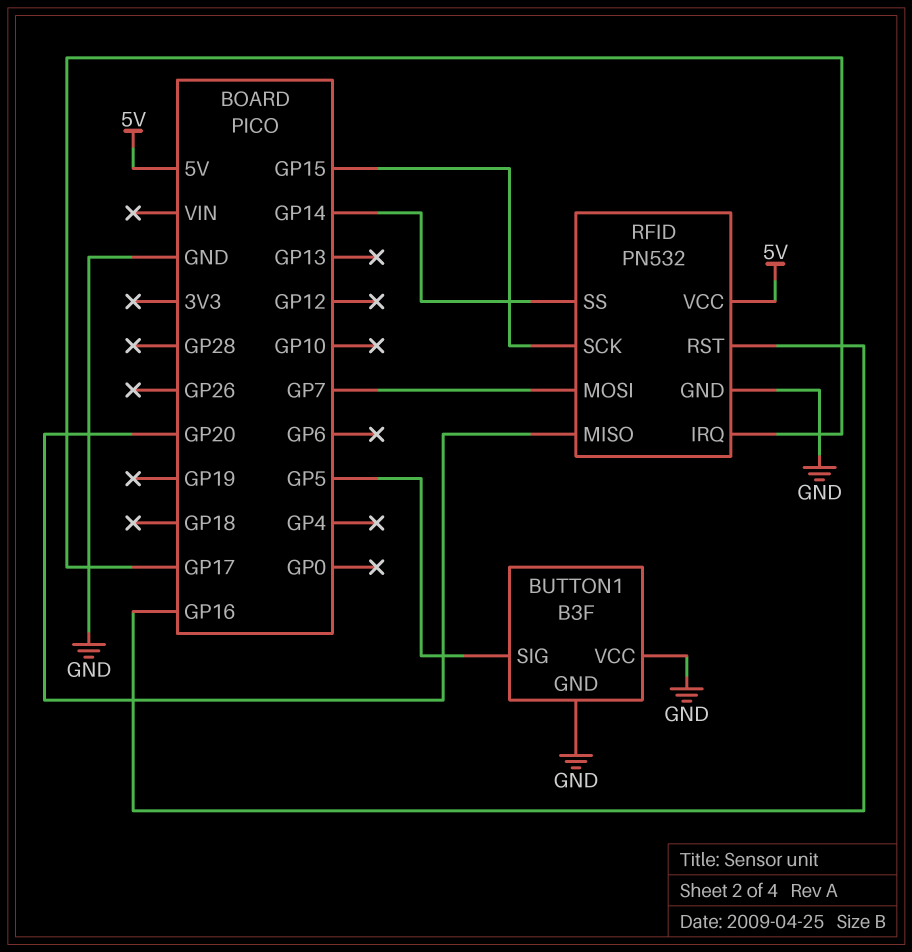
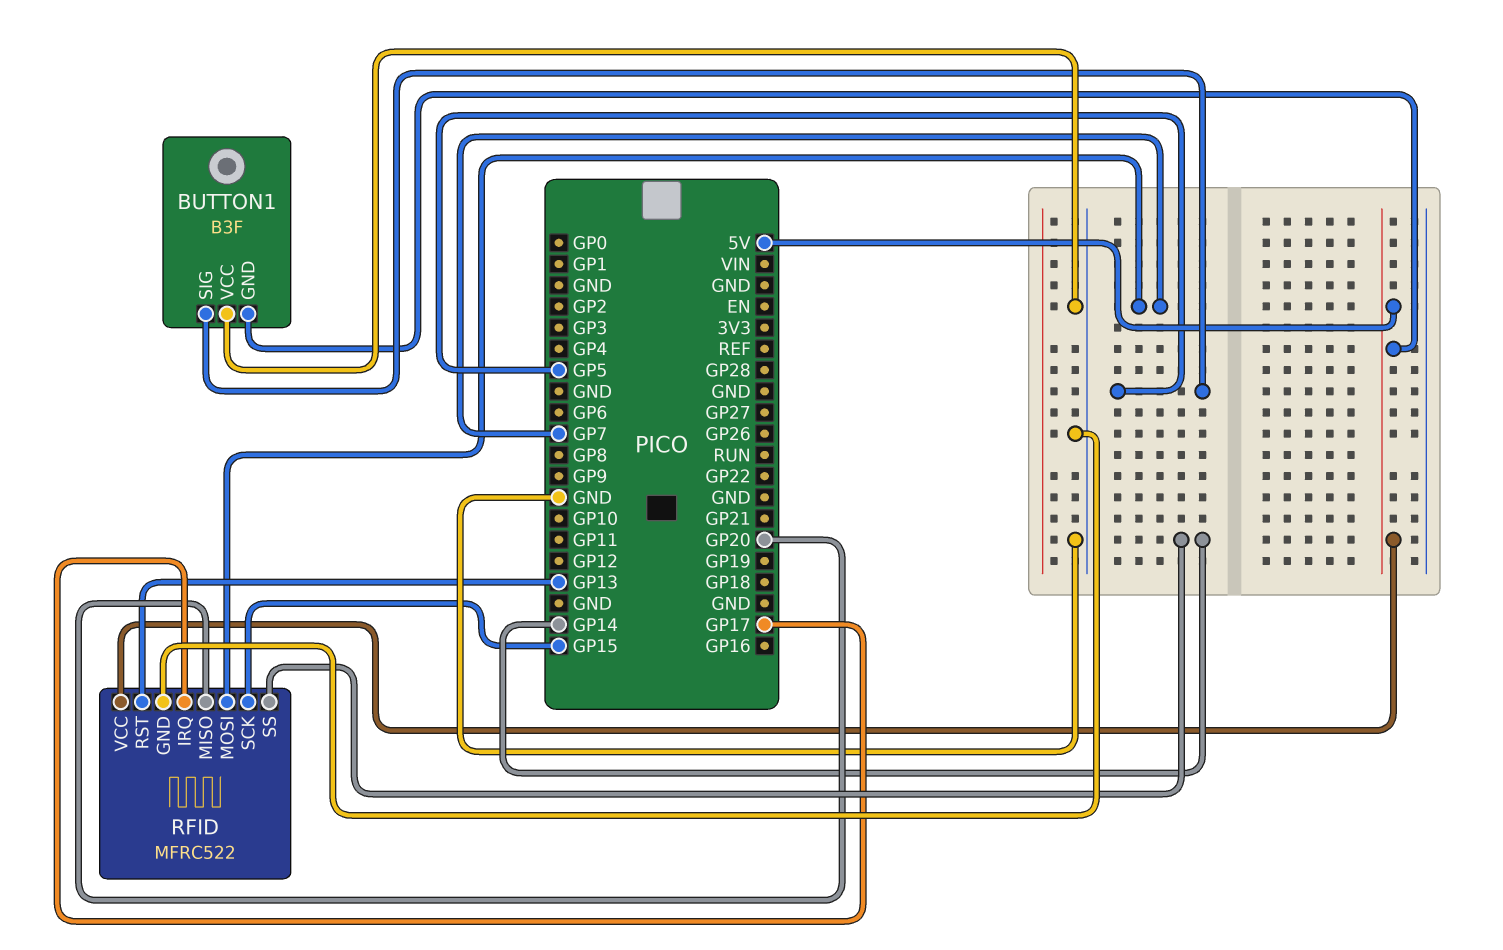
BUTTON1 pin GND: GND -> 5V
RFID: PN532 -> MFRC522
RFID pin RST: GP16 -> GP13

